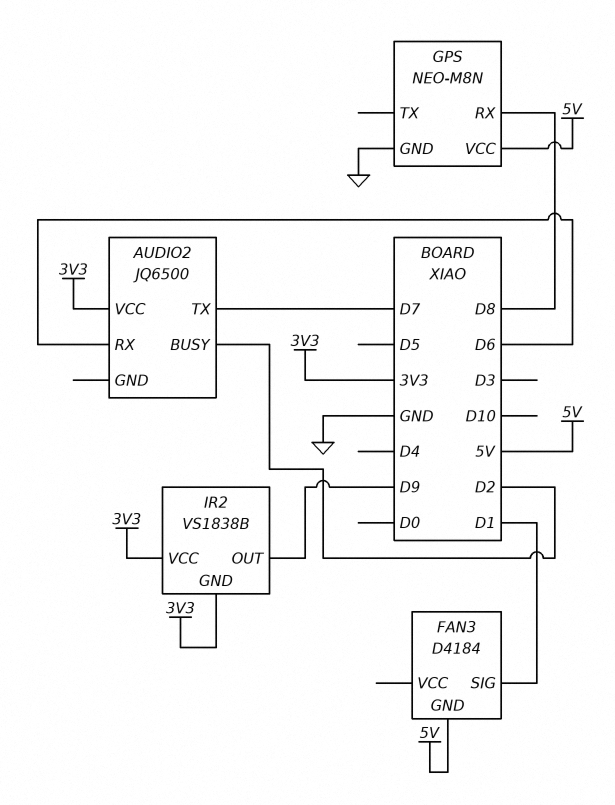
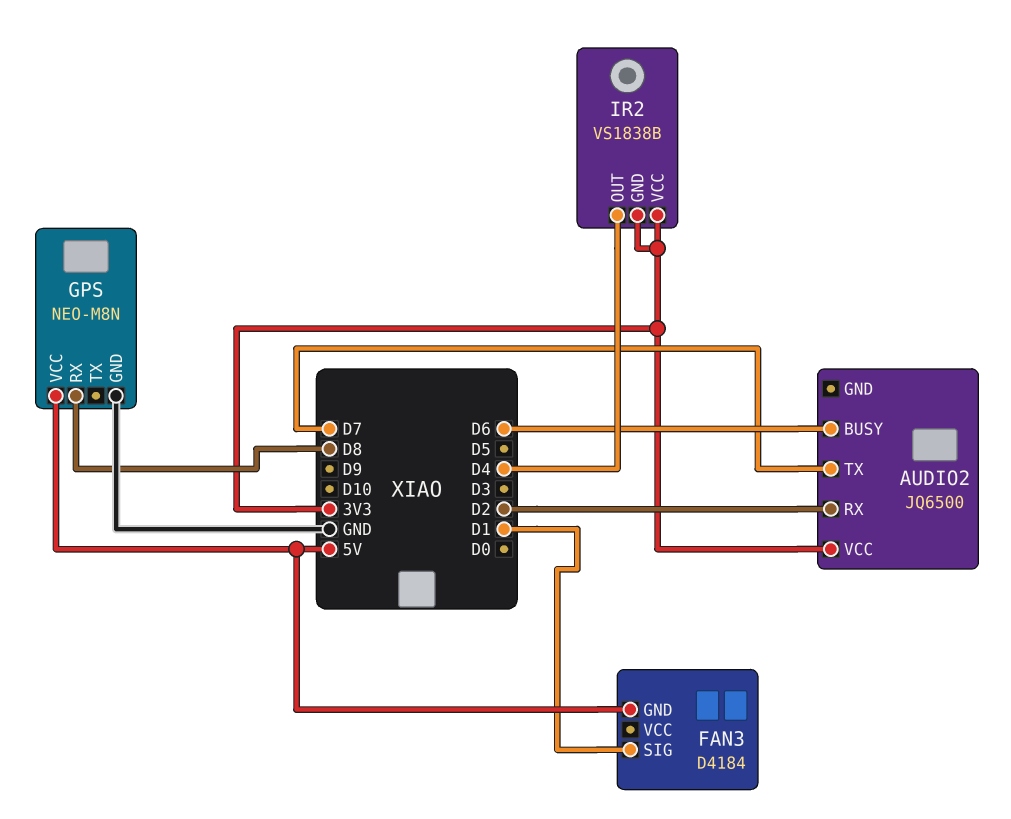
AUDIO2 pin BUSY: D2 -> D6
AUDIO2 pin RX: D6 -> D2
IR2 pin OUT: D9 -> D4

